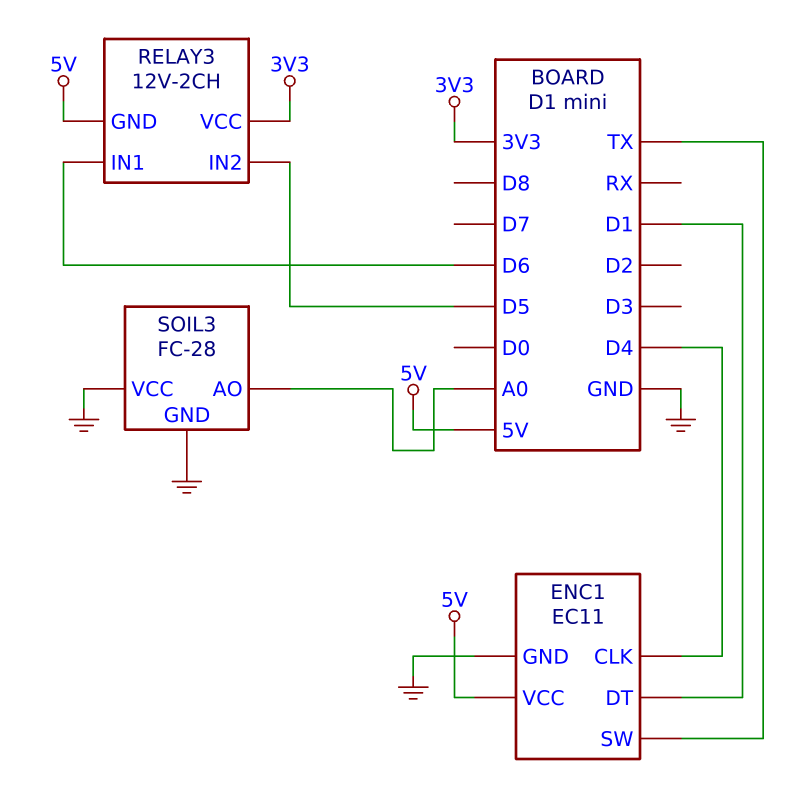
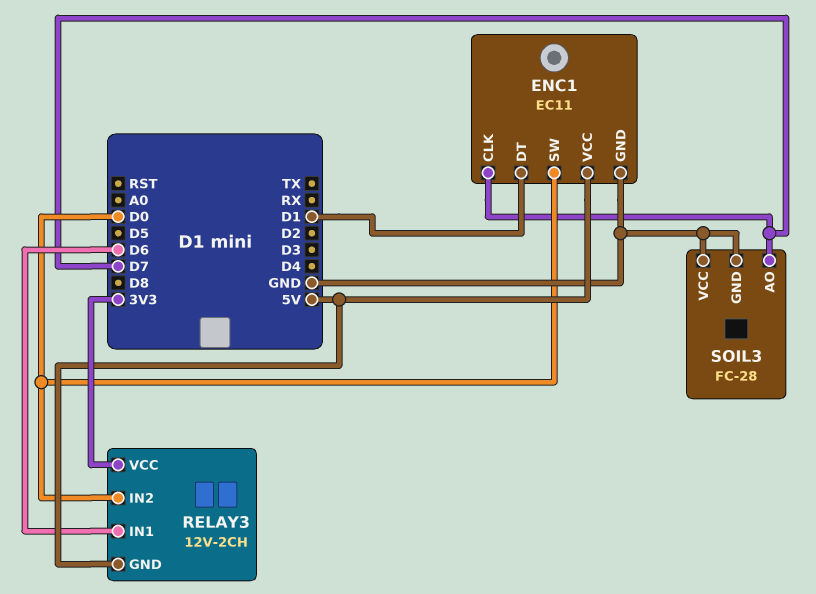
ENC1 pin CLK: D4 -> D7
ENC1 pin SW: TX -> D0
RELAY3 pin IN2: D5 -> D0
SOIL3 pin AO: A0 -> D7

